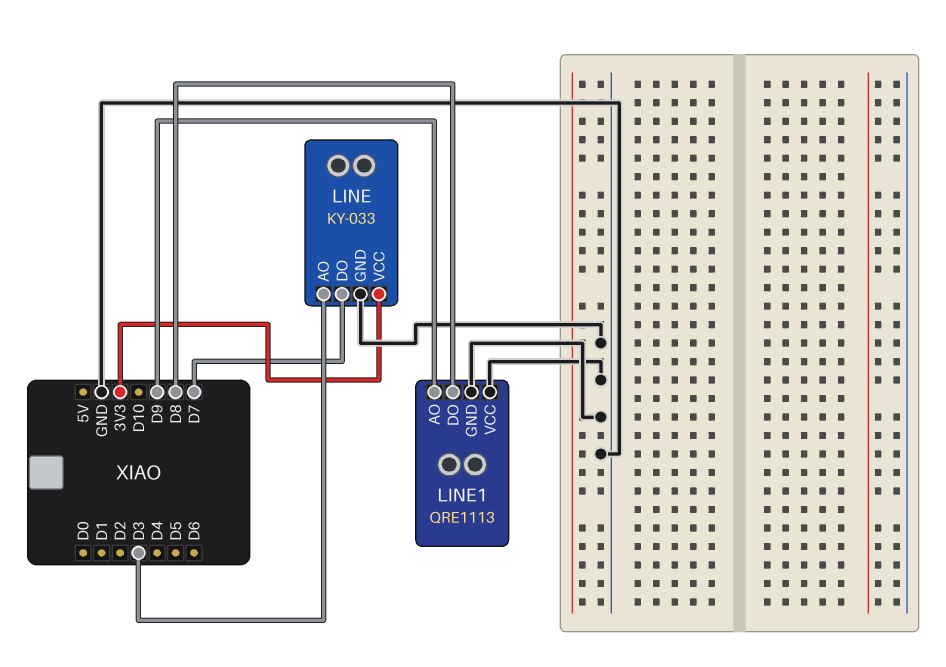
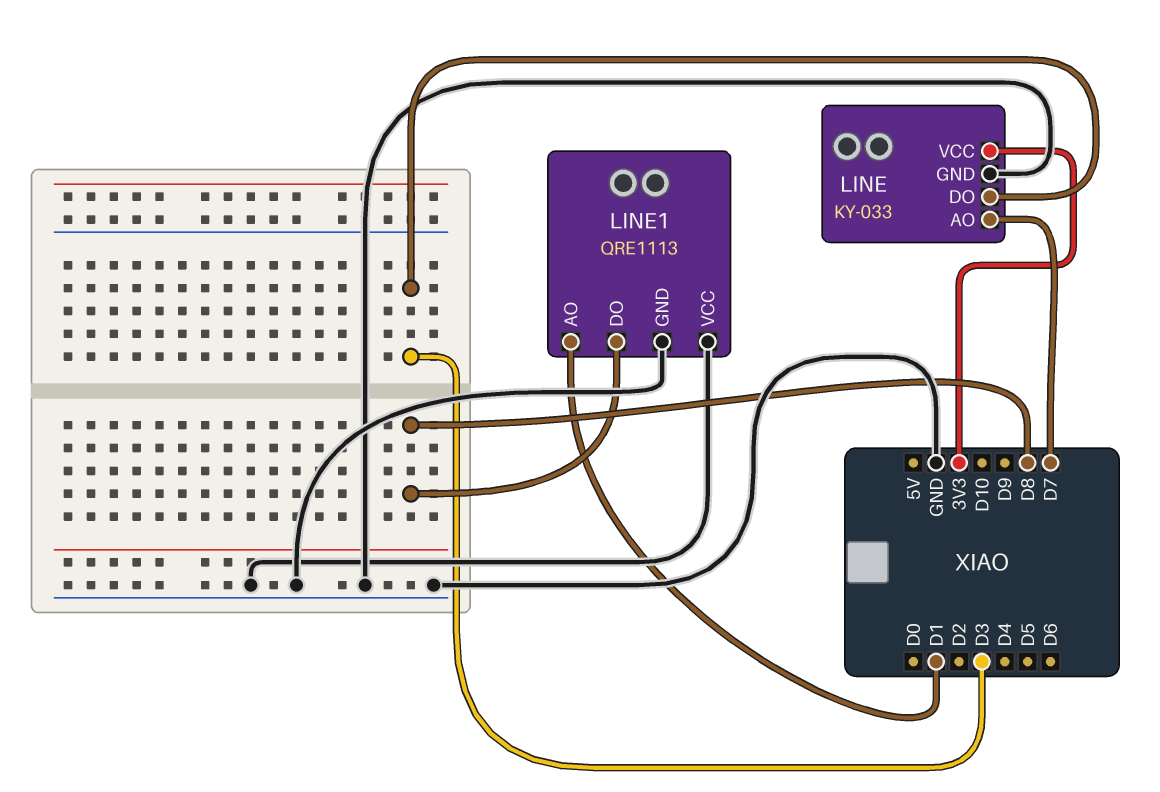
LINE pin AO: D3 -> D7
LINE pin DO: D7 -> D3
LINE1 pin AO: D9 -> D1

